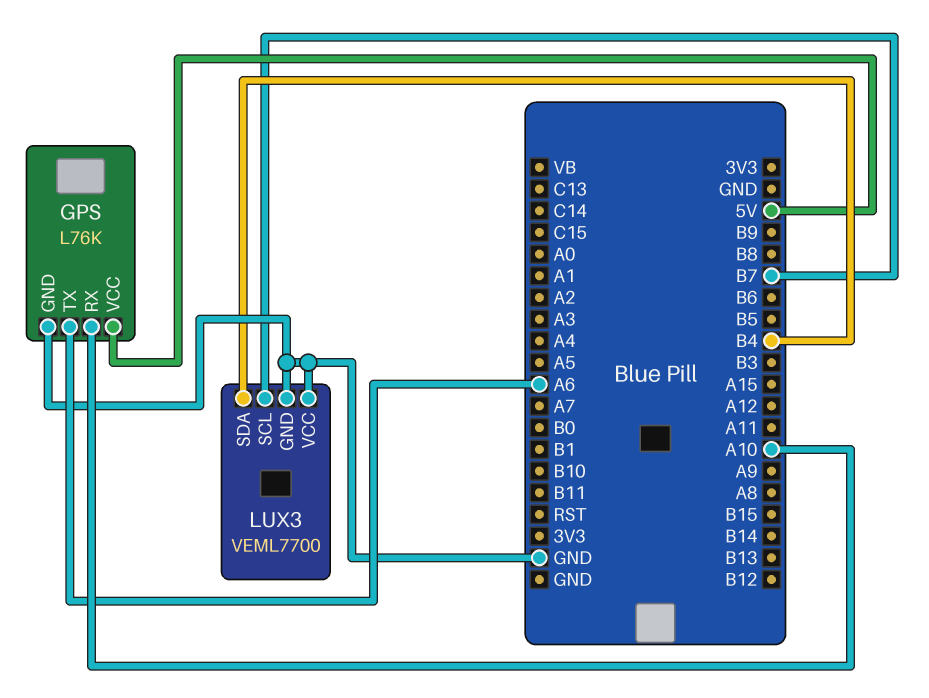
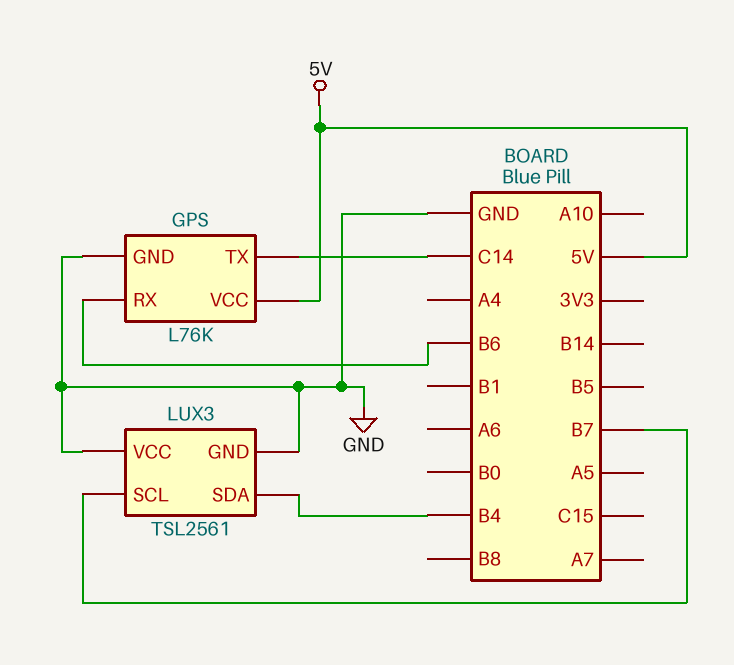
GPS pin RX: A10 -> B6
GPS pin TX: A6 -> C14
LUX3: VEML7700 -> TSL2561

